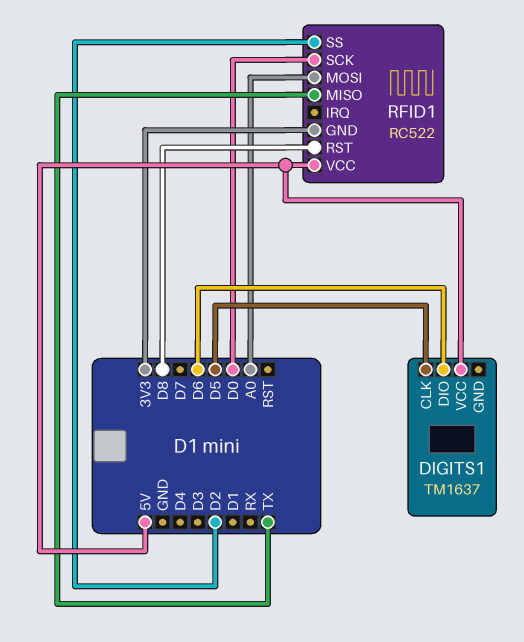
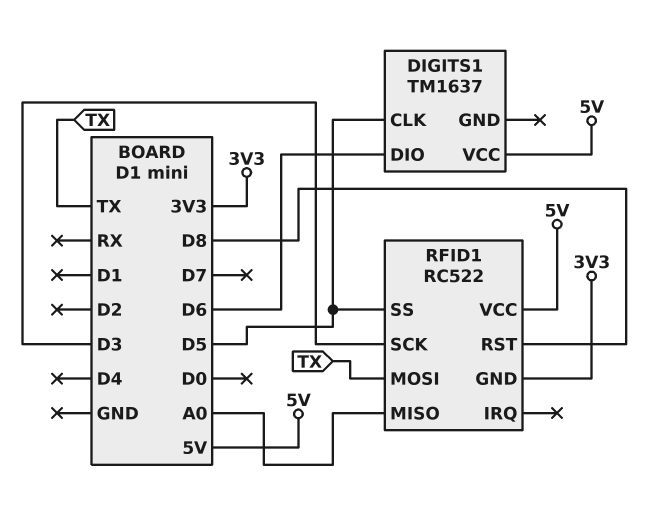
RFID1 pin MISO: TX -> A0
RFID1 pin MOSI: A0 -> TX
RFID1 pin SCK: D0 -> D3
RFID1 pin SS: D2 -> D5

